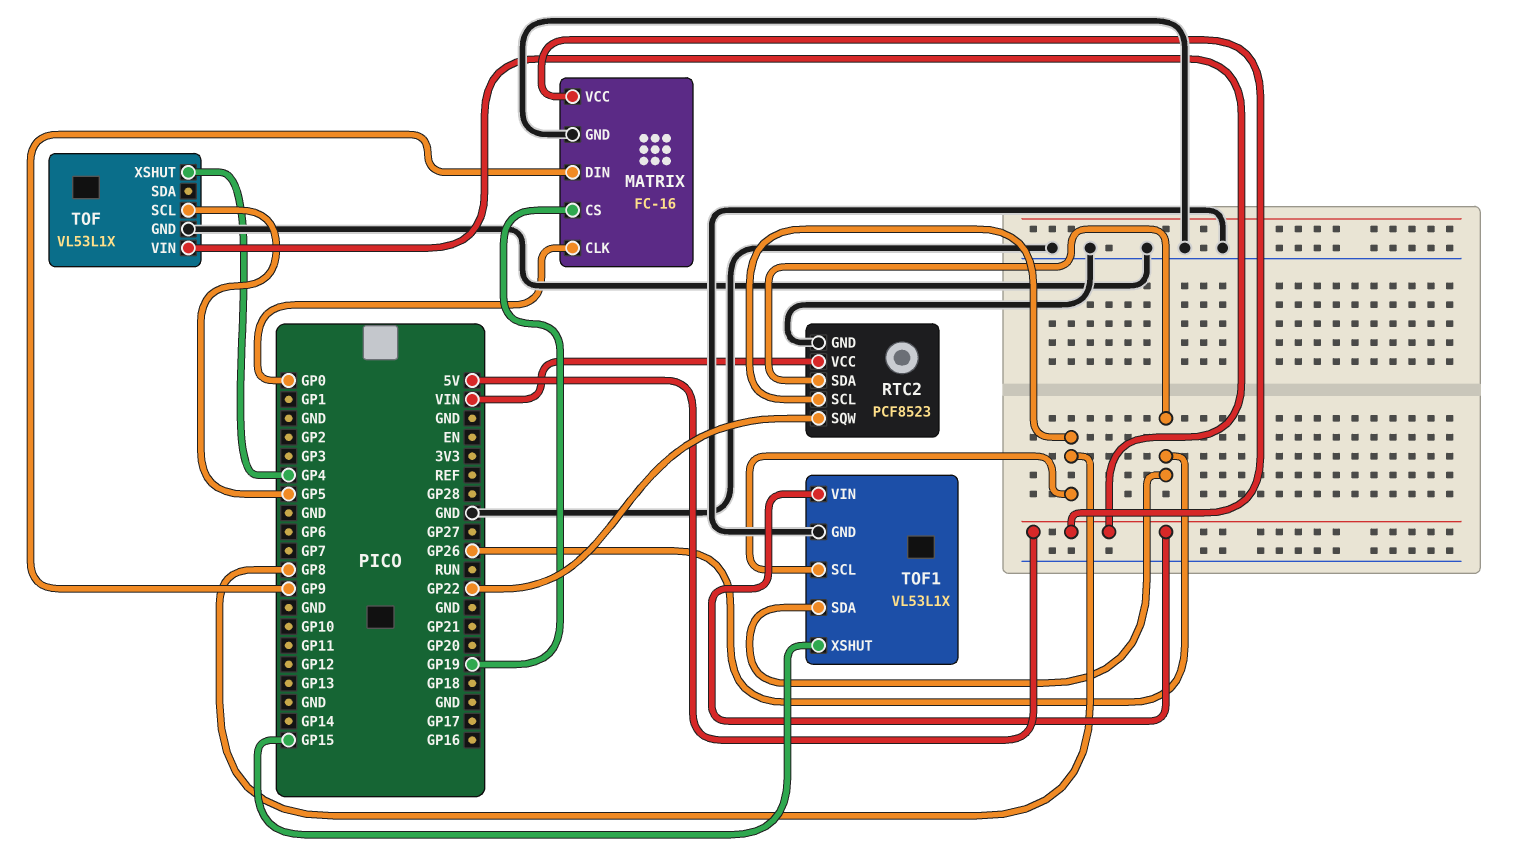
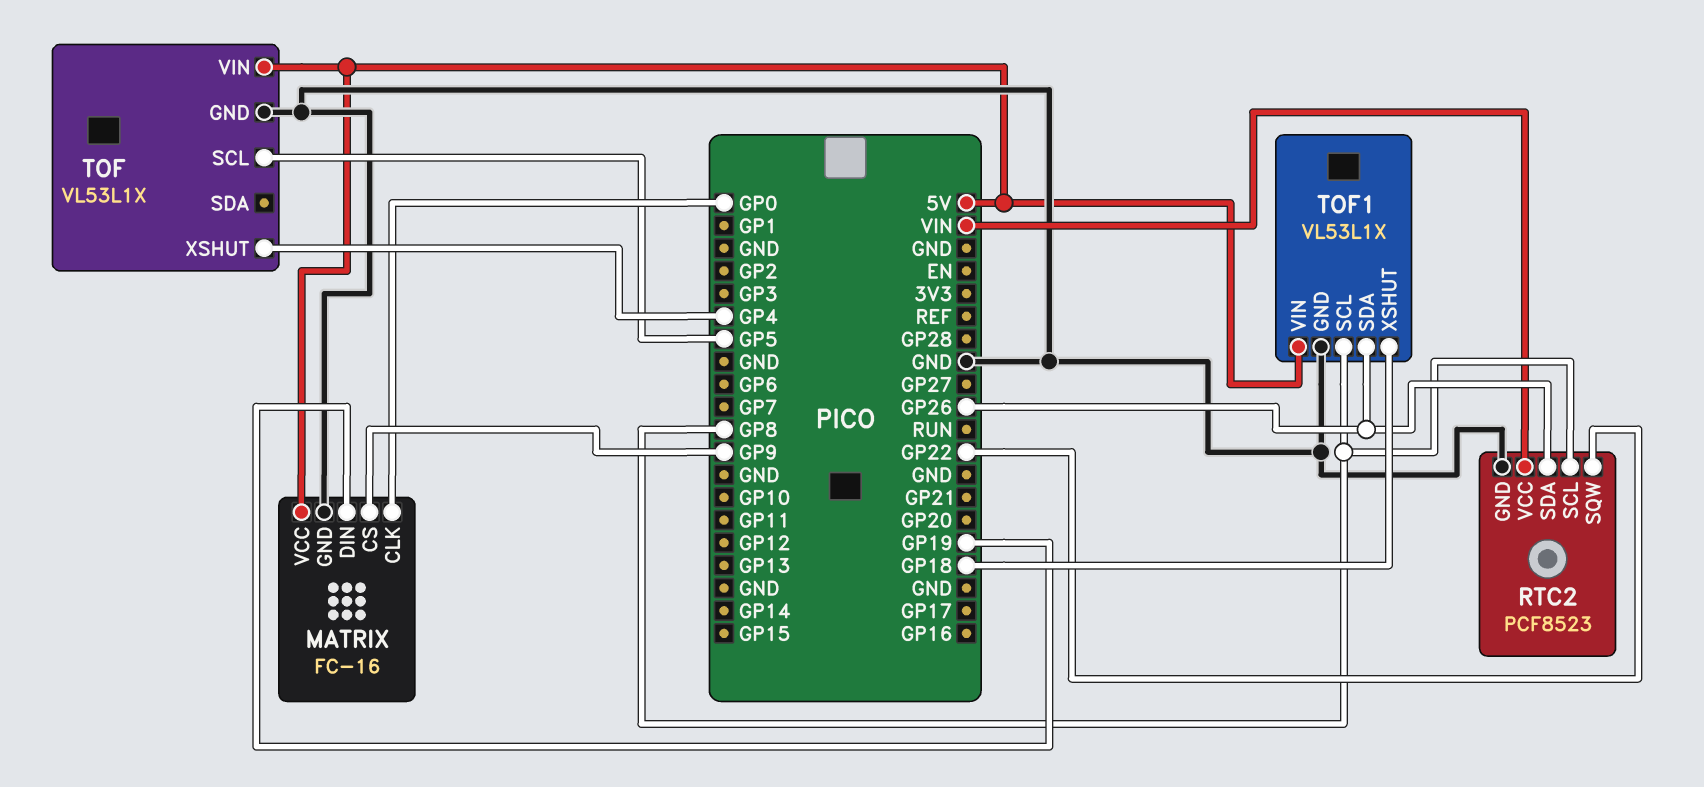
MATRIX pin CS: GP19 -> GP9
MATRIX pin DIN: GP9 -> GP19
TOF1 pin XSHUT: GP15 -> GP18

